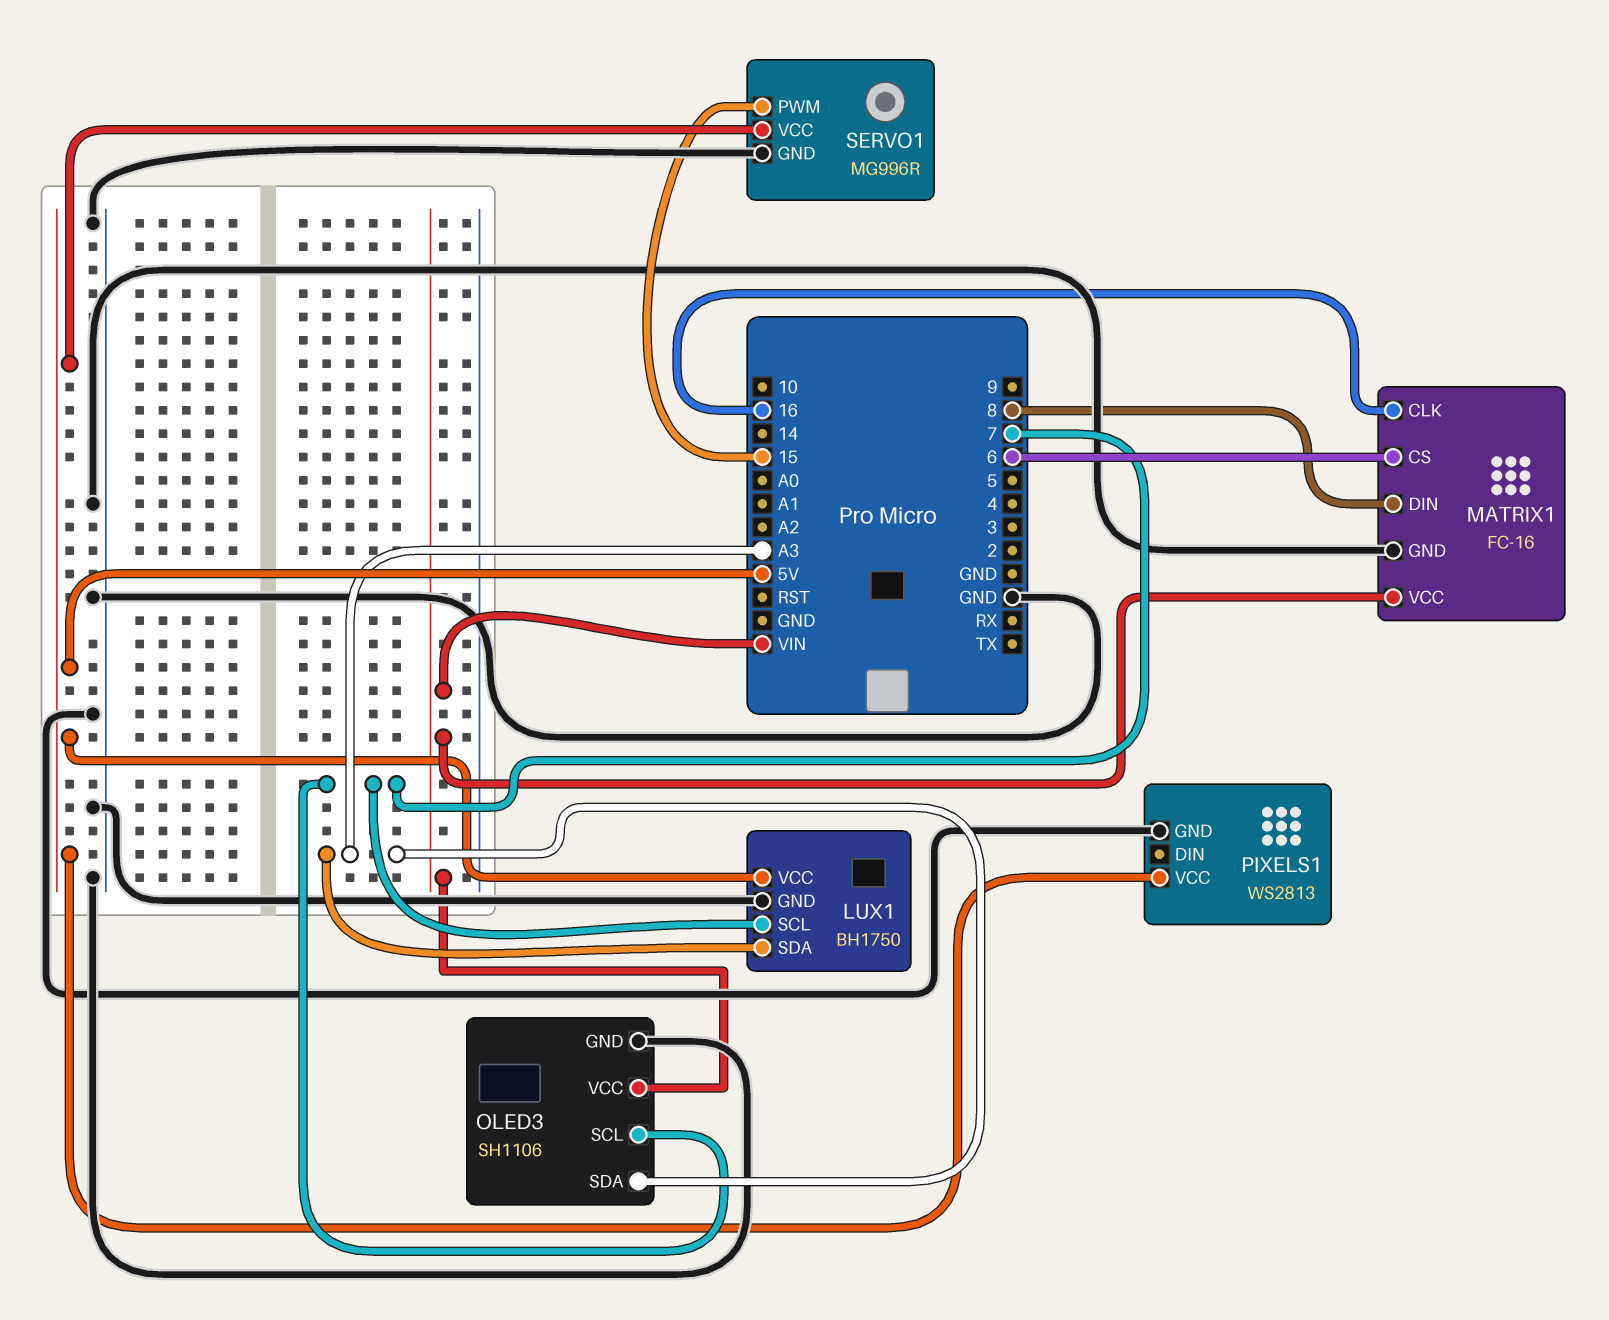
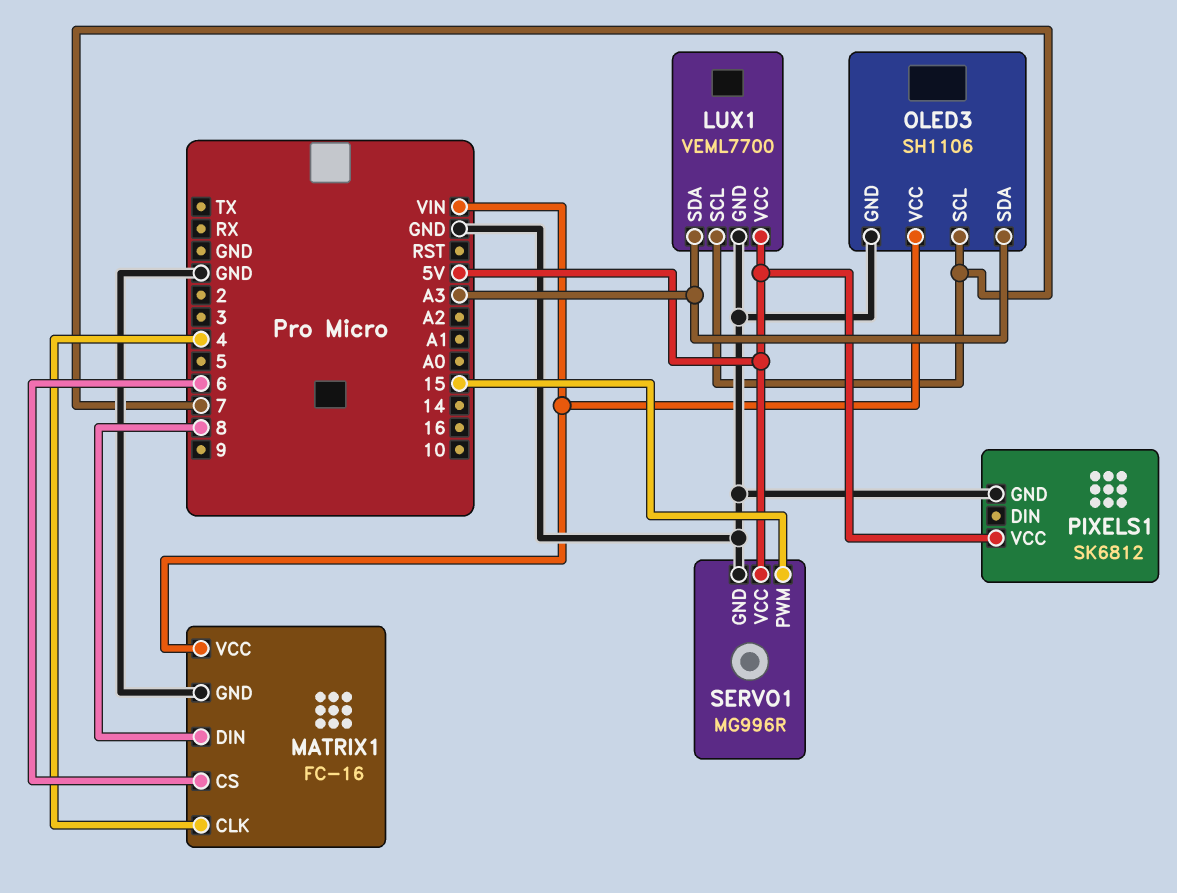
LUX1: BH1750 -> VEML7700
MATRIX1 pin CLK: 16 -> 4
PIXELS1: WS2813 -> SK6812

